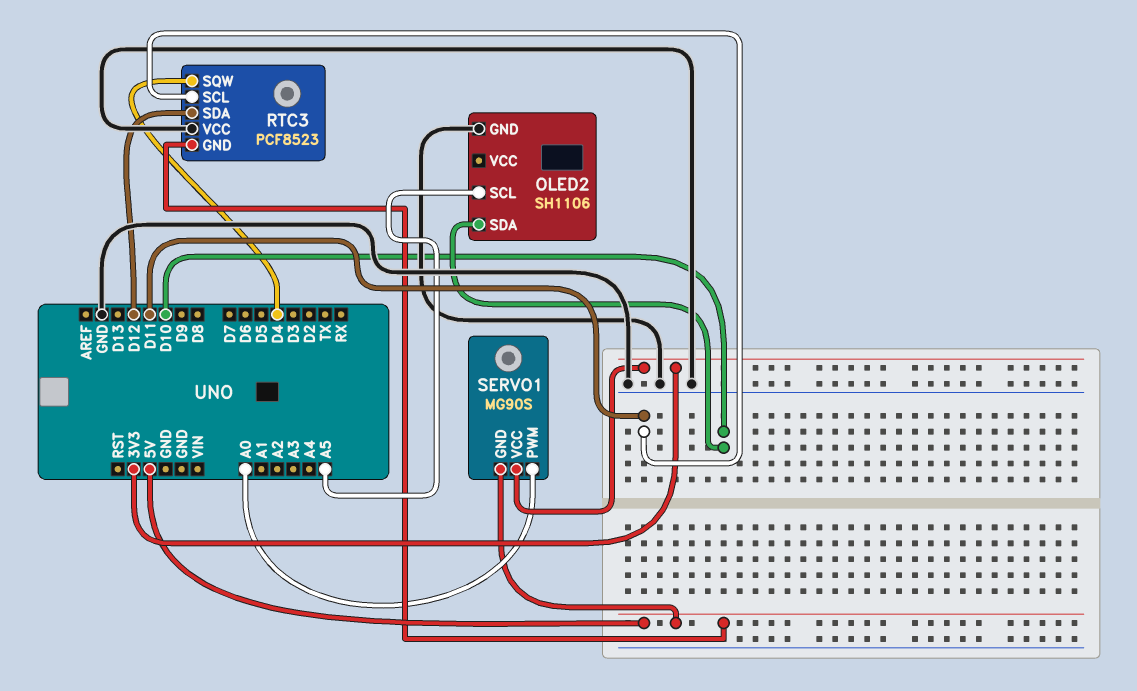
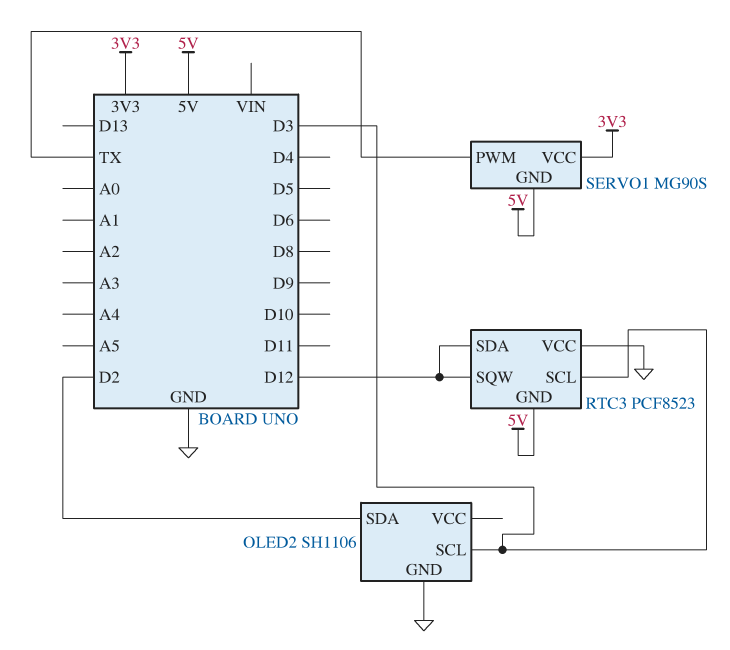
OLED2 pin SCL: A5 -> D3
OLED2 pin SDA: D10 -> D2
RTC3 pin SCL: D11 -> D3
RTC3 pin SQW: D4 -> D12
SERVO1 pin PWM: A0 -> TX

